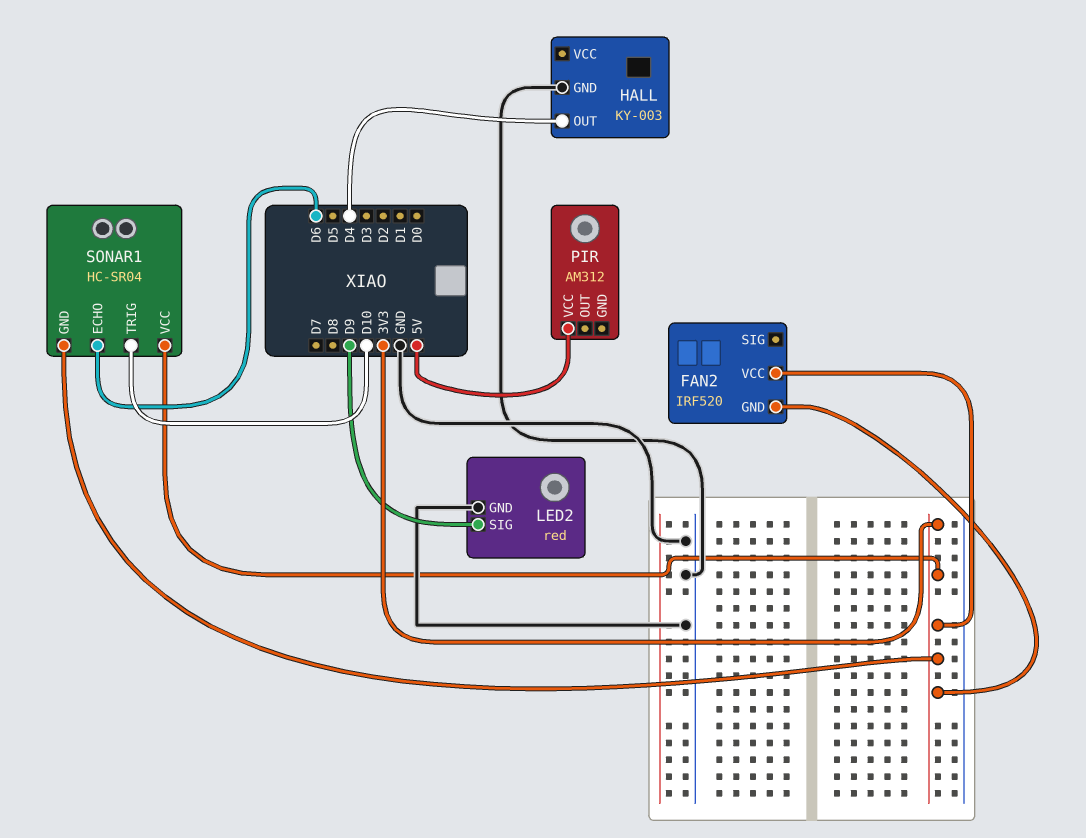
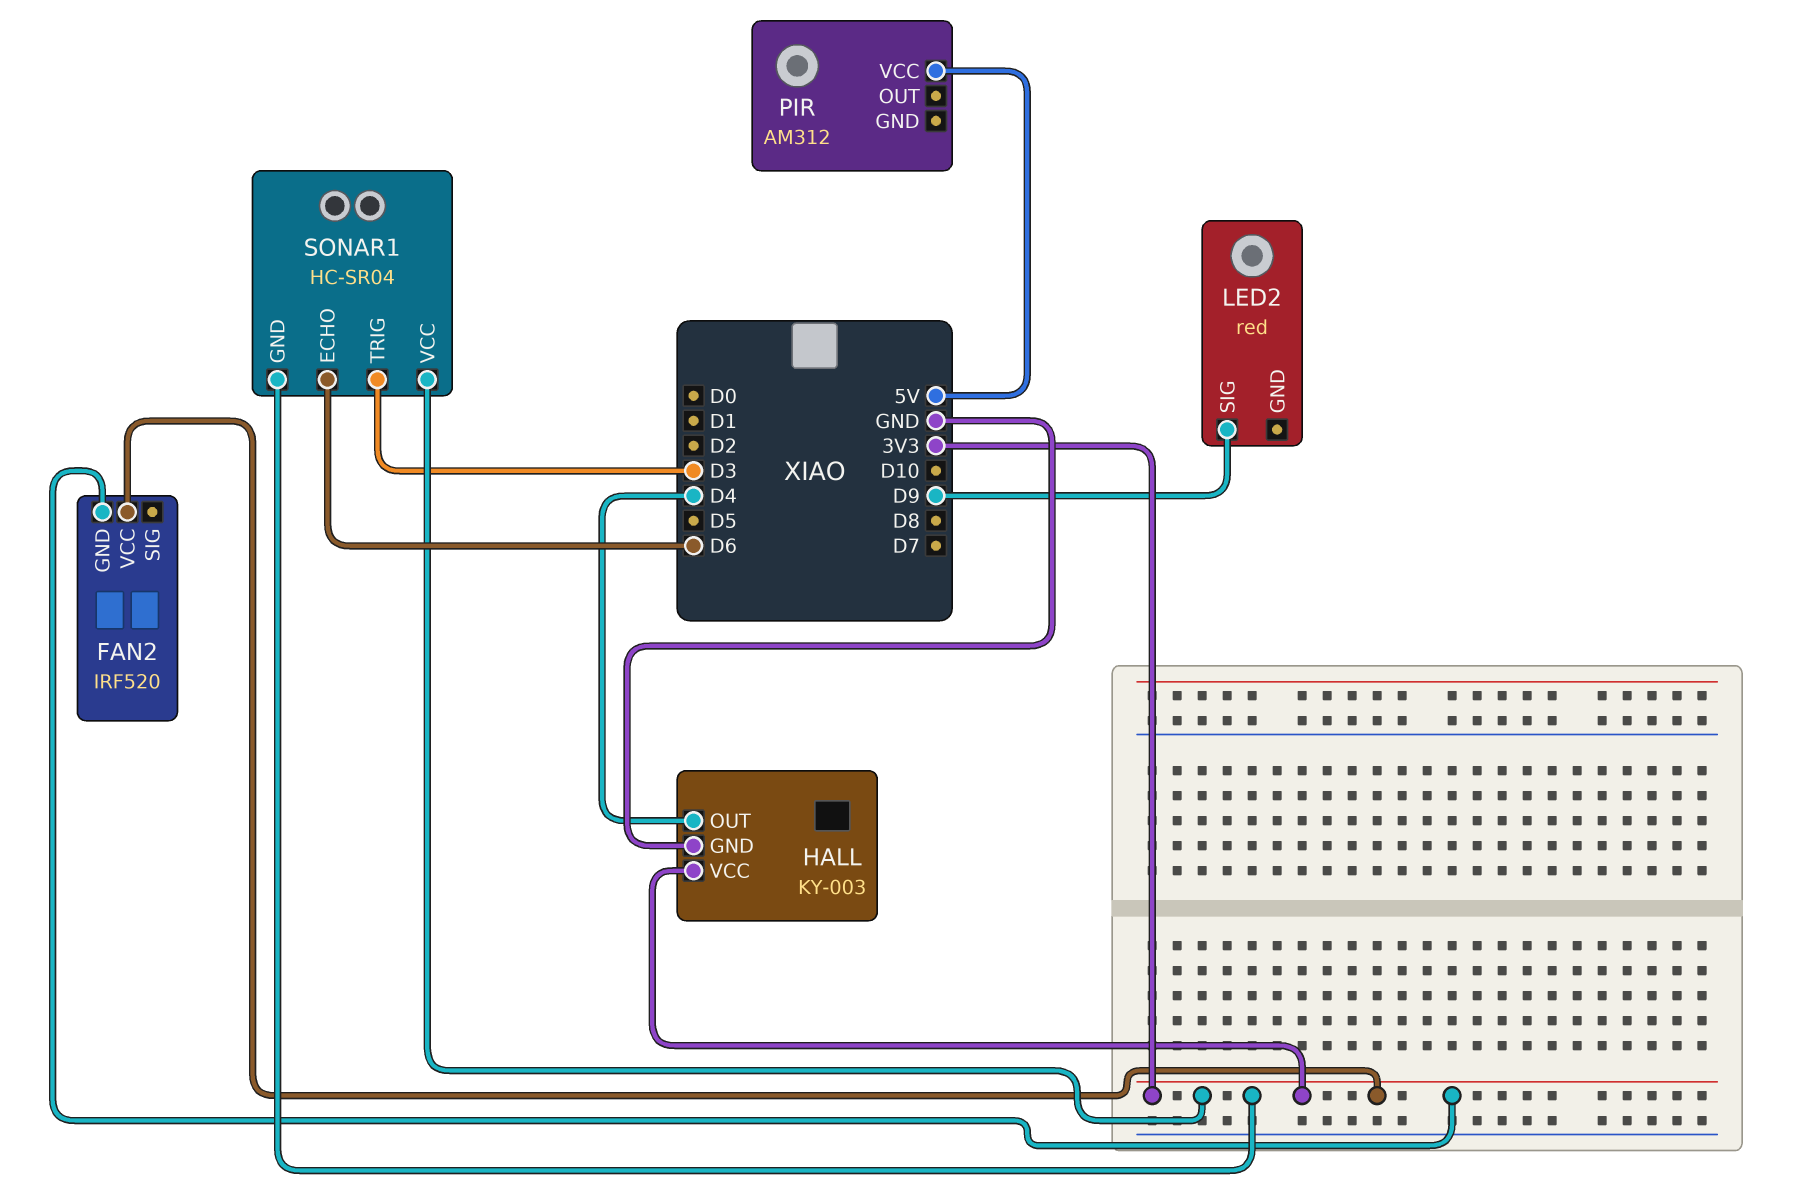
HALL pin VCC: none -> 3V3
LED2 pin GND: GND -> none
SONAR1 pin TRIG: D10 -> D3

